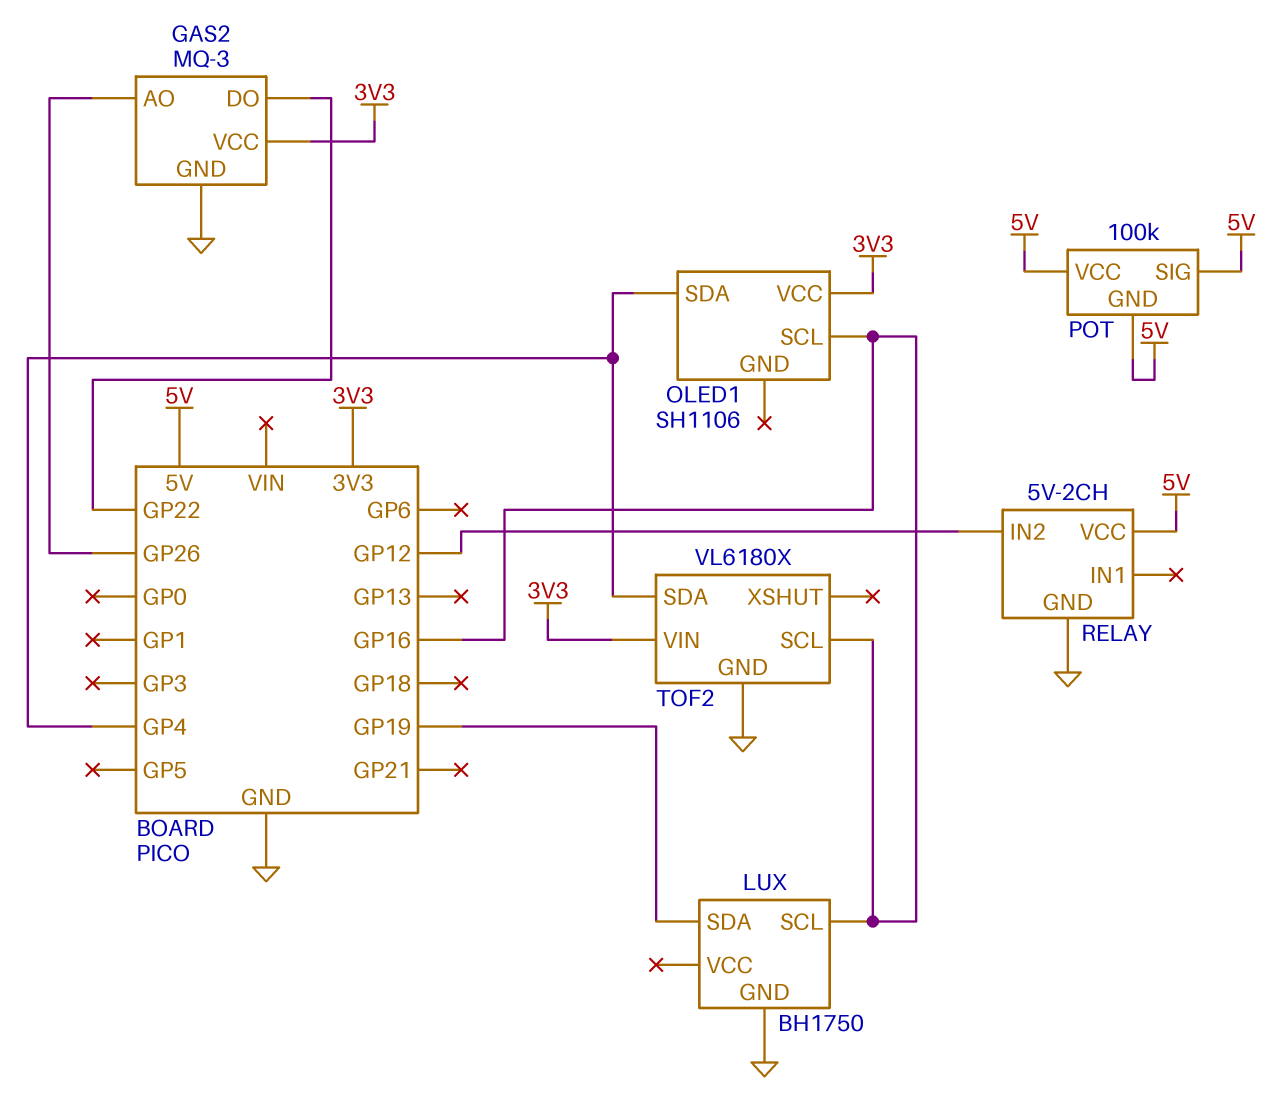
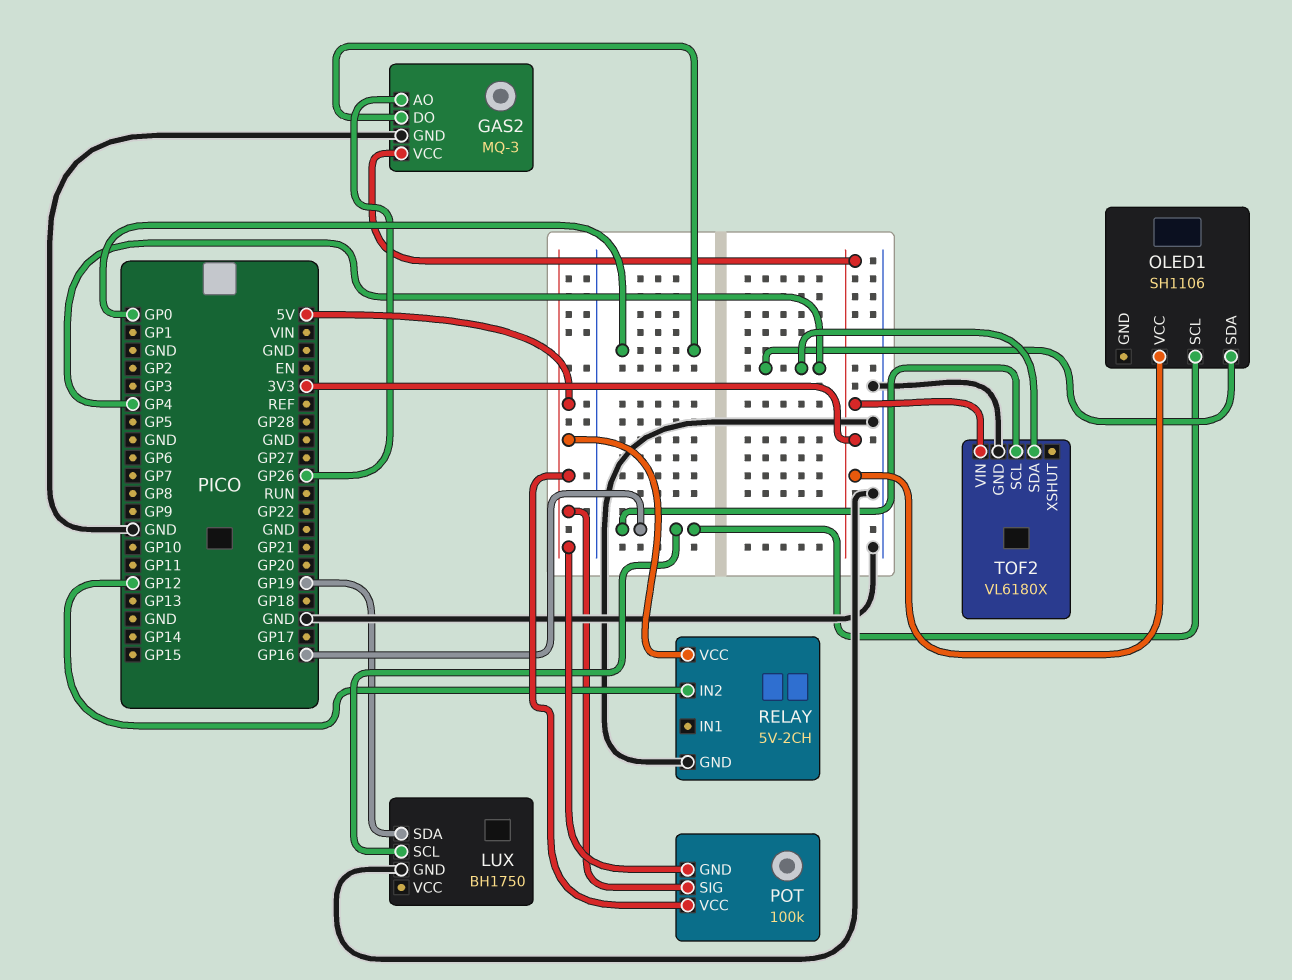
GAS2 pin DO: GP22 -> GP0

